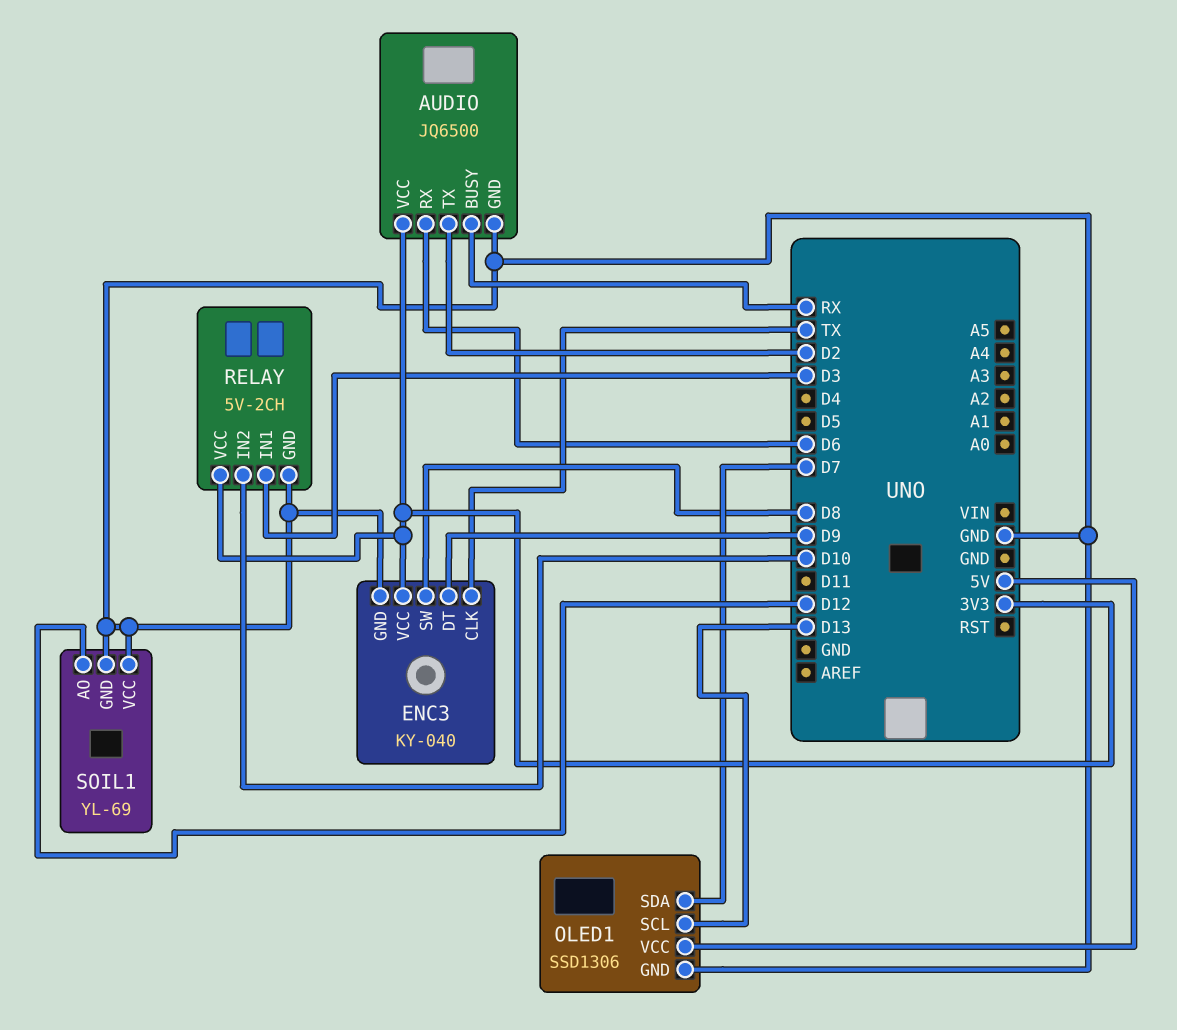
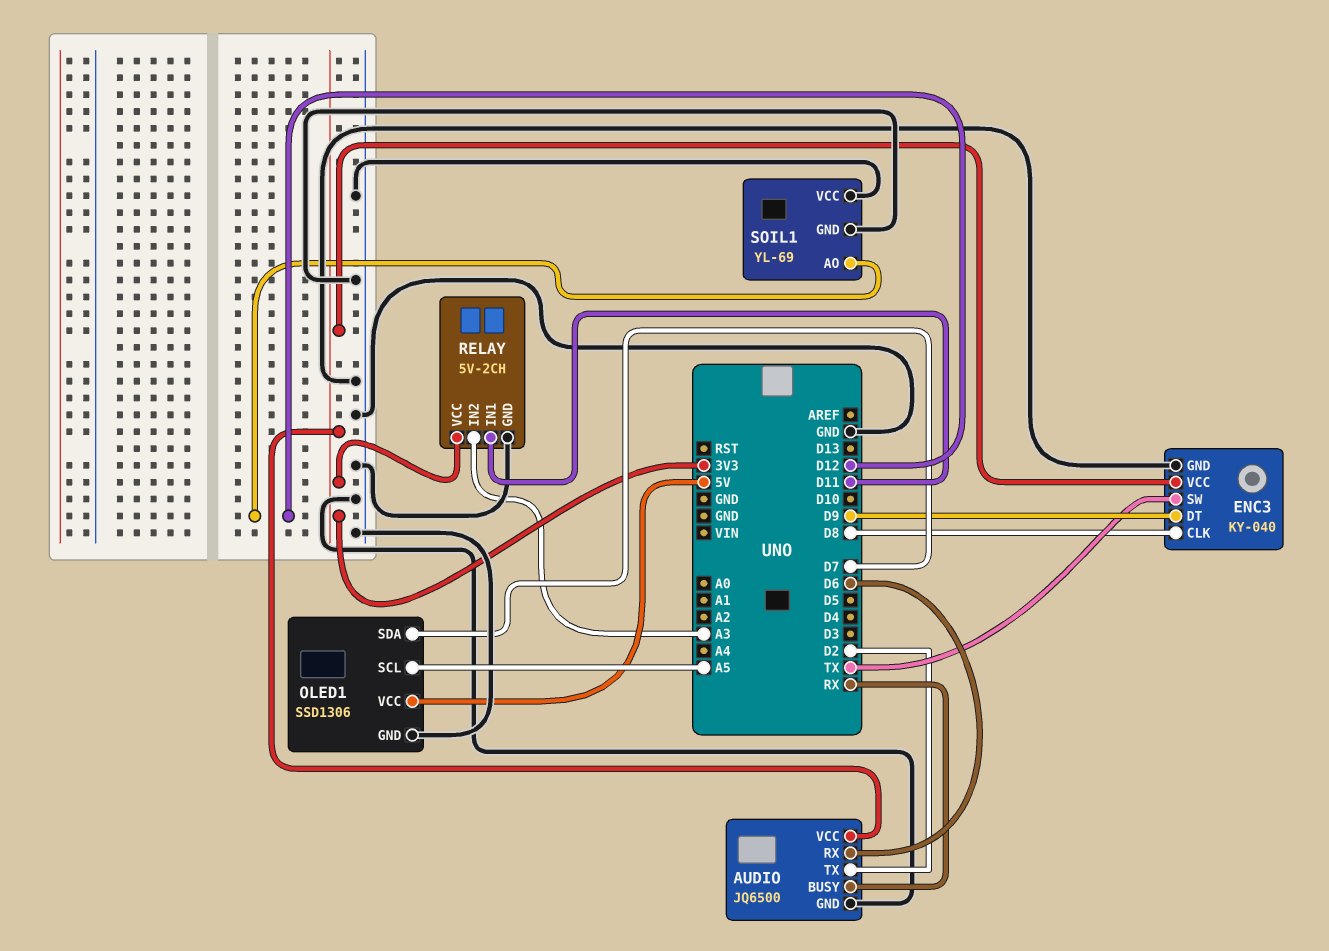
ENC3 pin CLK: TX -> D8
ENC3 pin SW: D8 -> TX
OLED1 pin SCL: D13 -> A5
RELAY pin IN1: D3 -> D11
RELAY pin IN2: D10 -> A3

